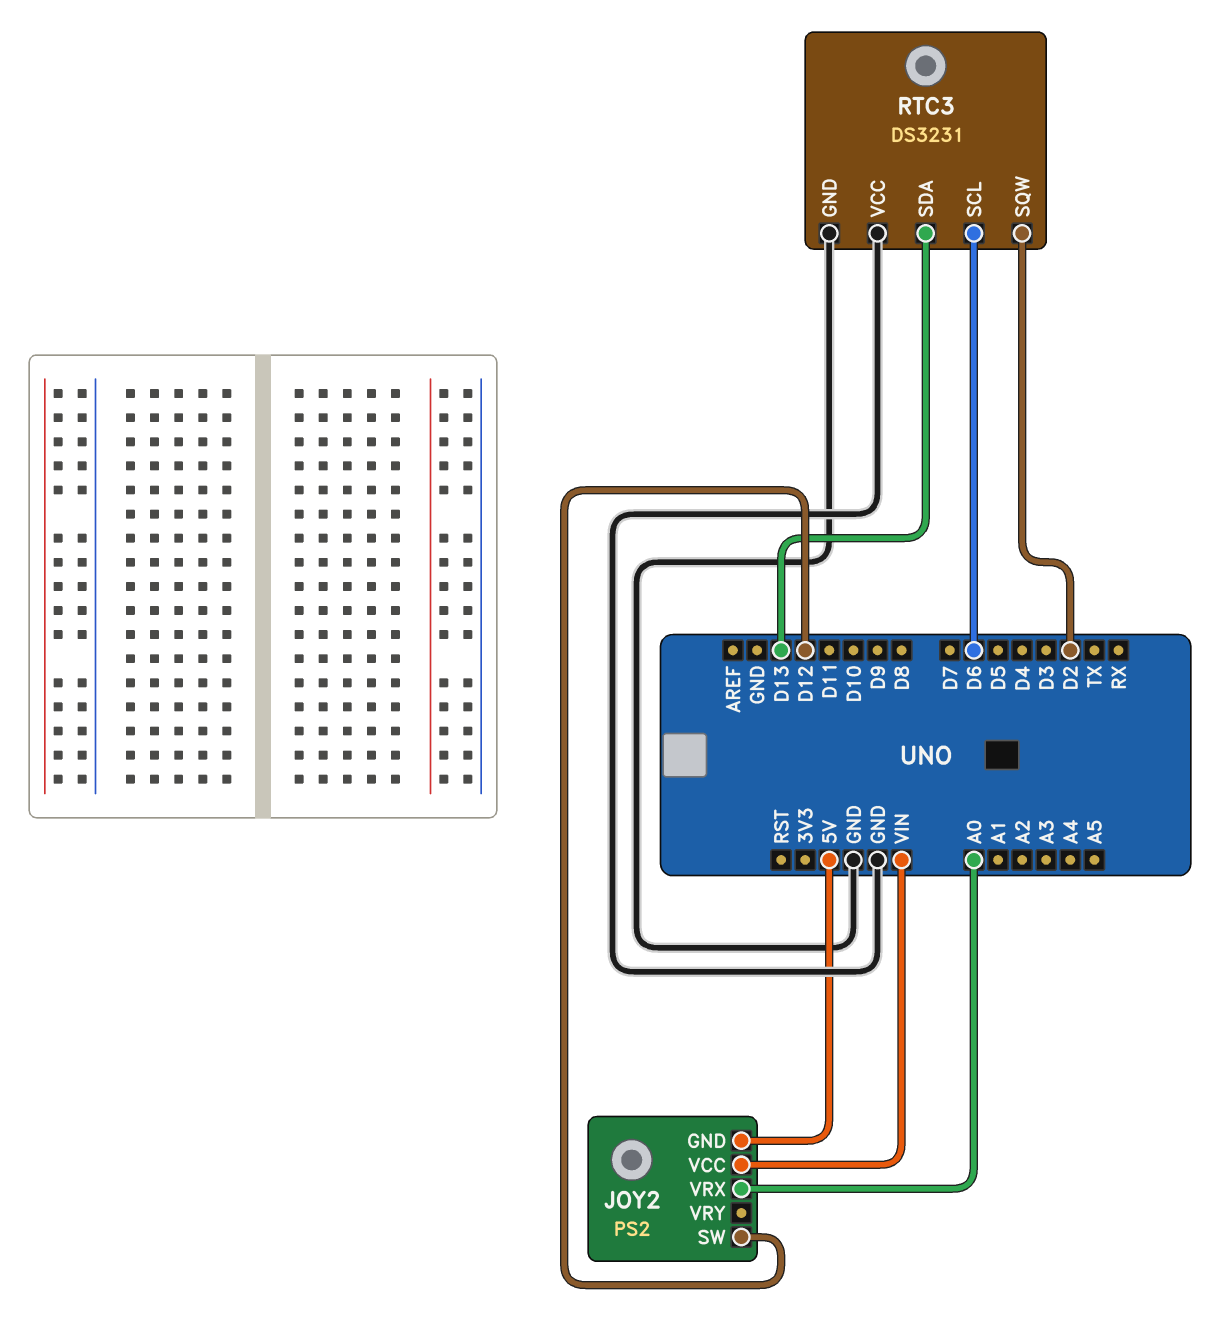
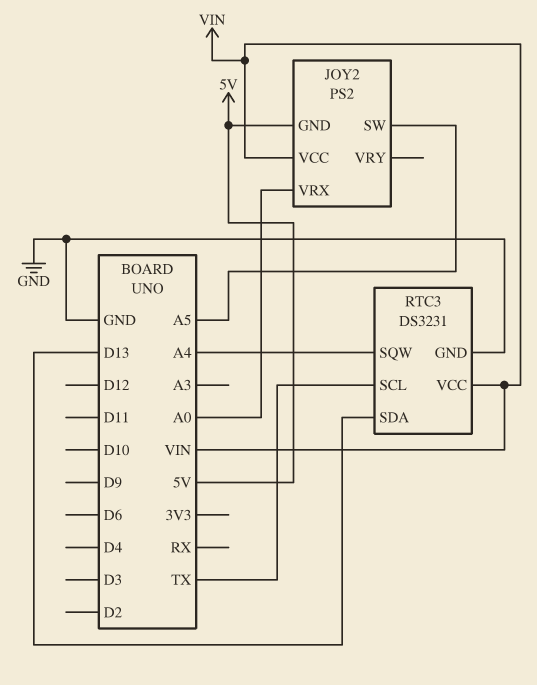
JOY2 pin SW: D12 -> A5
RTC3 pin SCL: D6 -> TX
RTC3 pin SQW: D2 -> A4
RTC3 pin VCC: GND -> VIN

